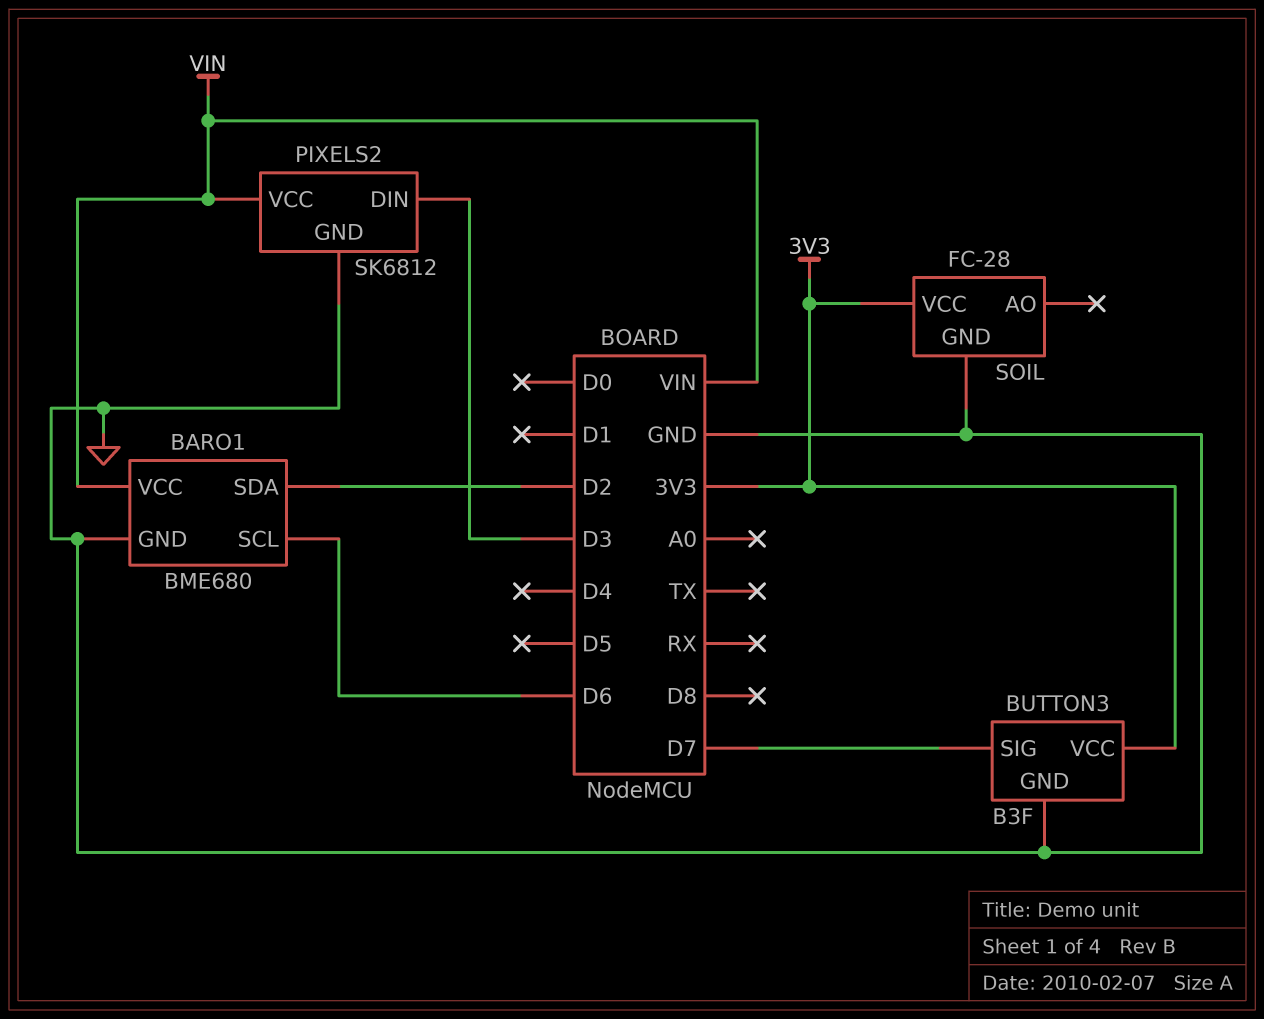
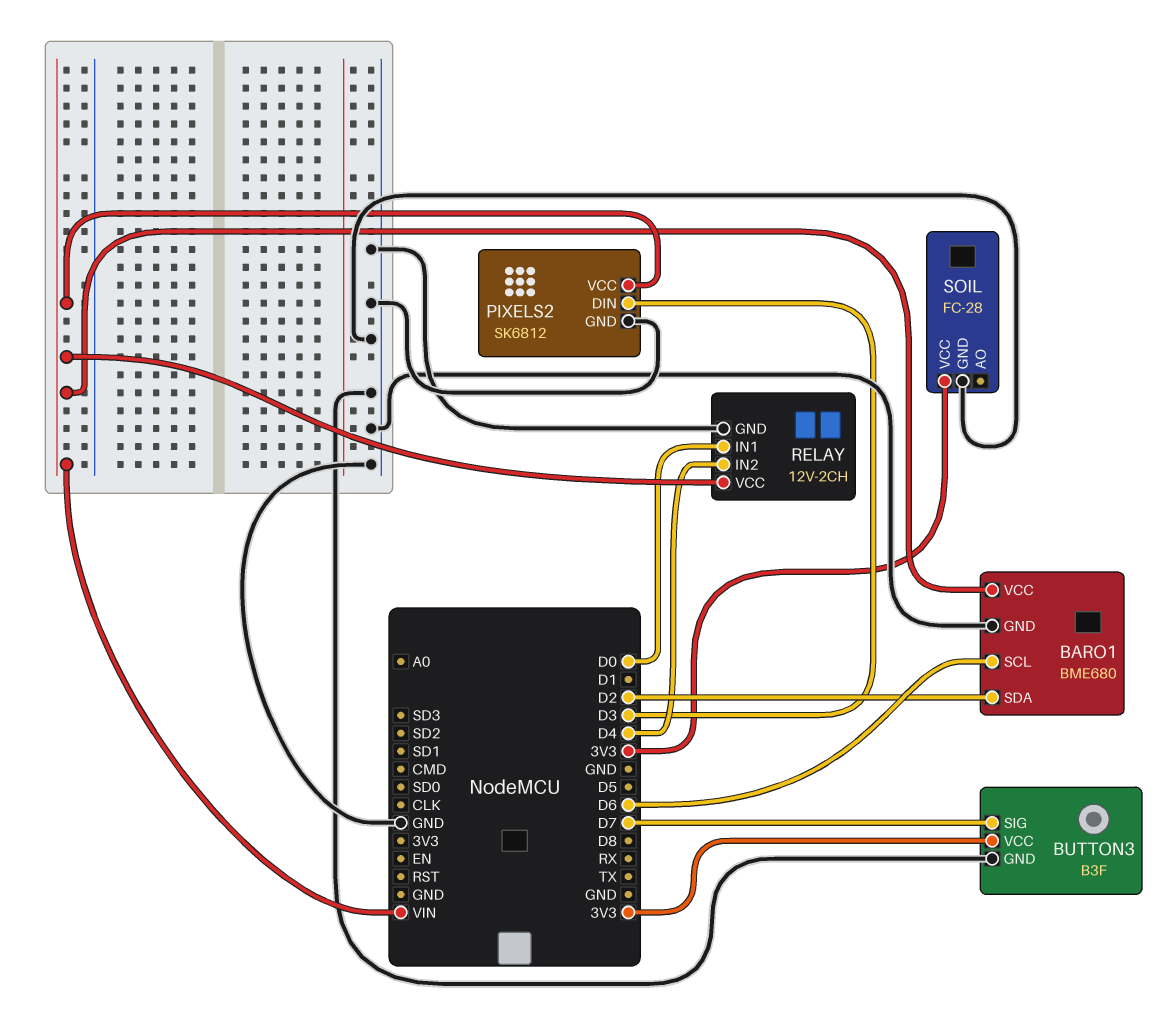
RELAY: none -> 12V-2CH
RELAY pin GND: none -> GND
RELAY pin IN1: none -> D0
RELAY pin IN2: none -> D4
RELAY pin VCC: none -> VIN

